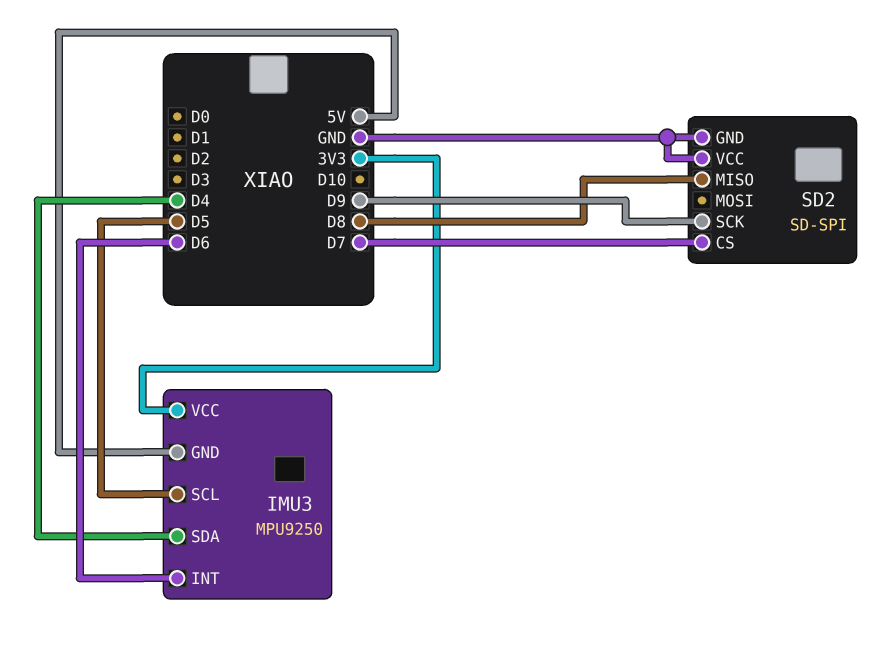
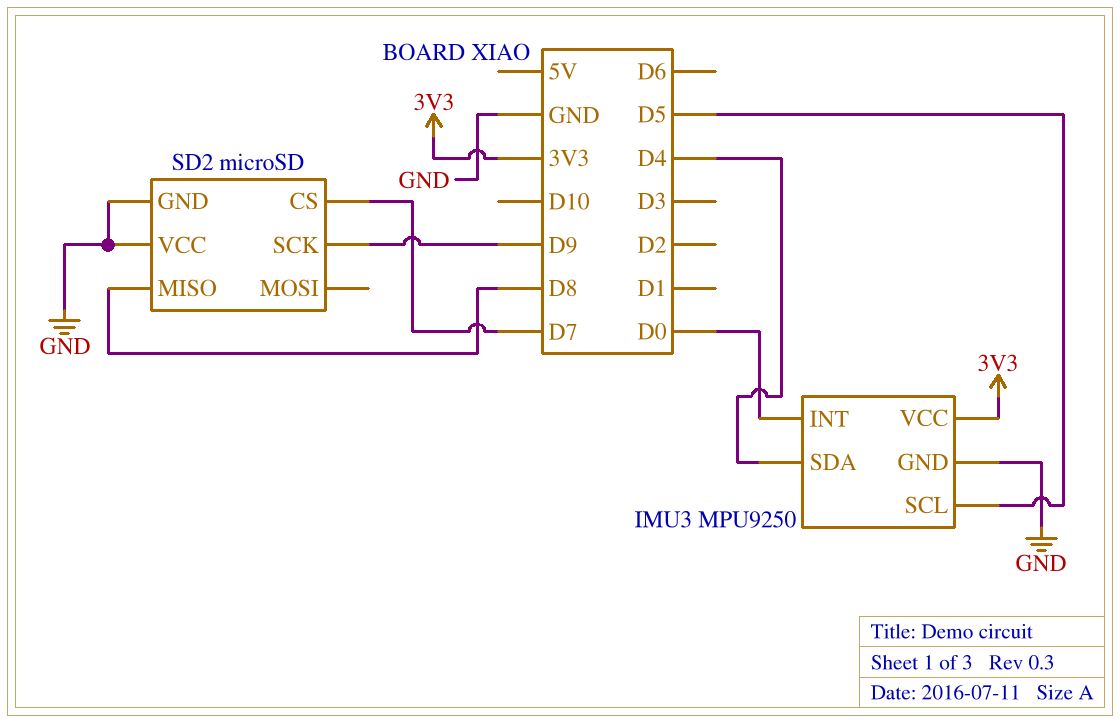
IMU3 pin GND: 5V -> GND
IMU3 pin INT: D6 -> D0
SD2: SD-SPI -> microSD

